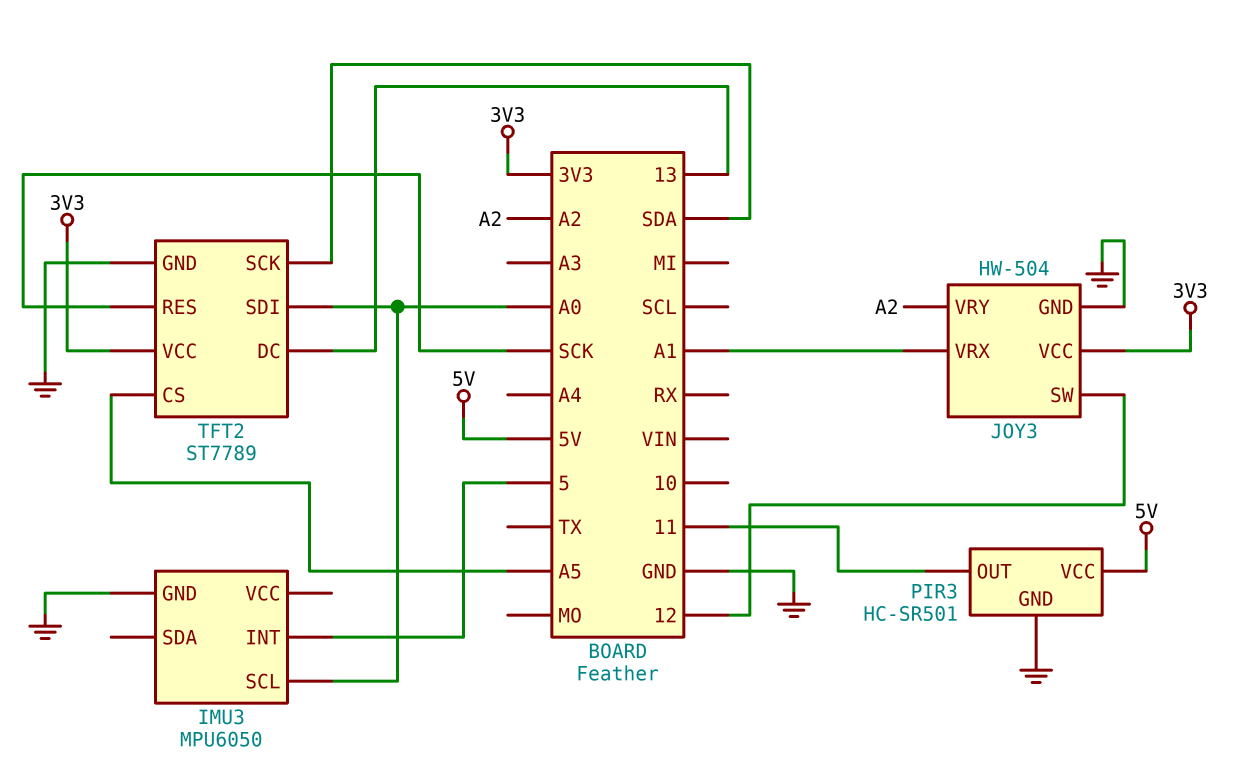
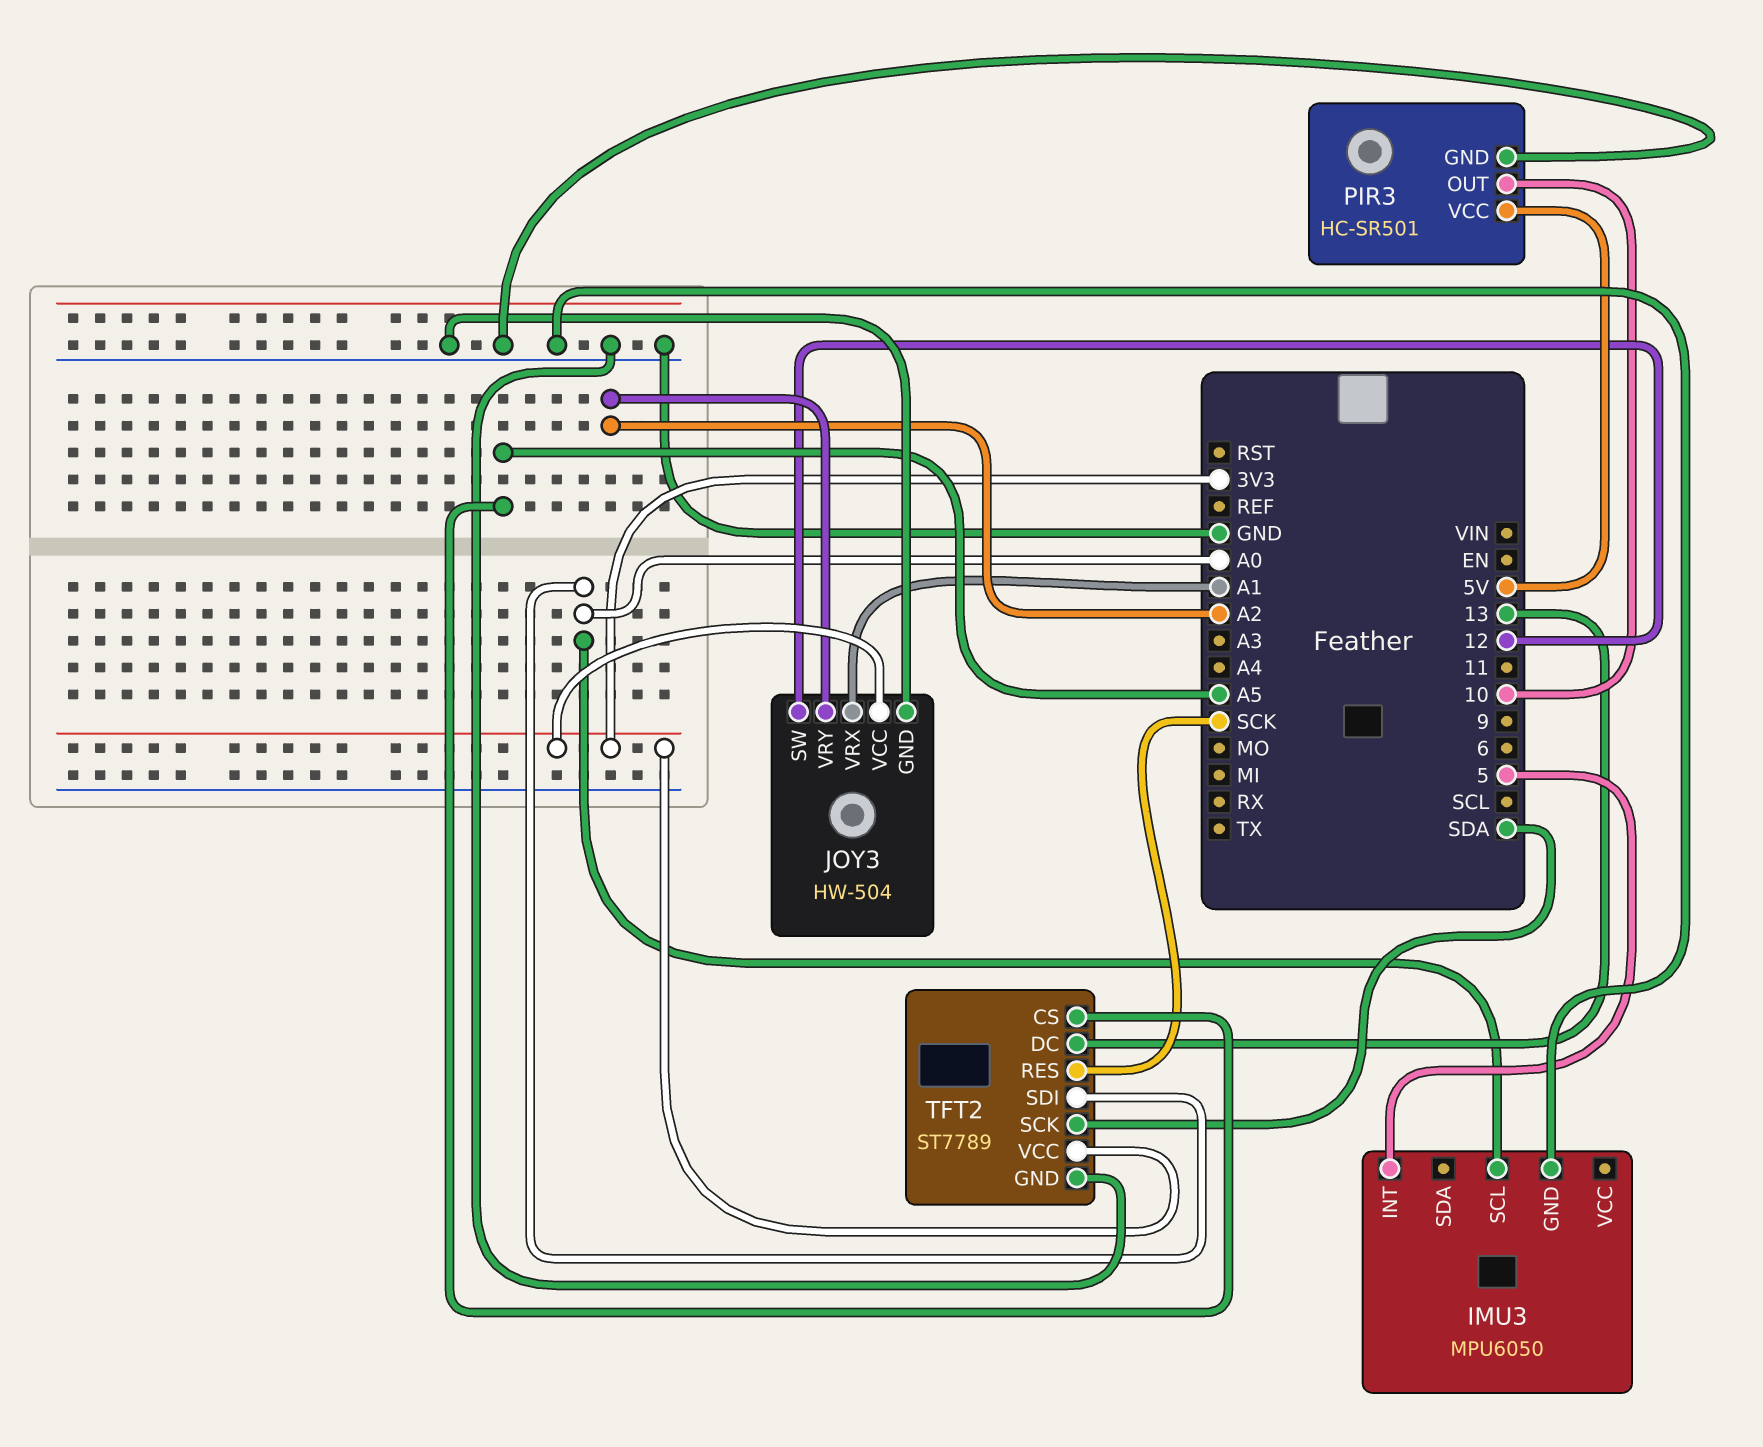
PIR3 pin OUT: 11 -> 10

